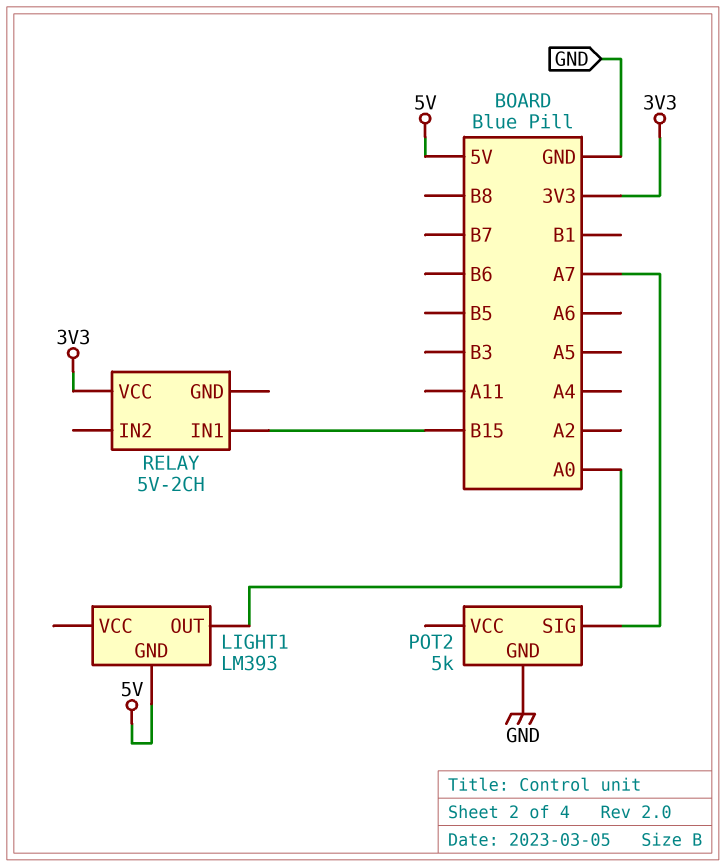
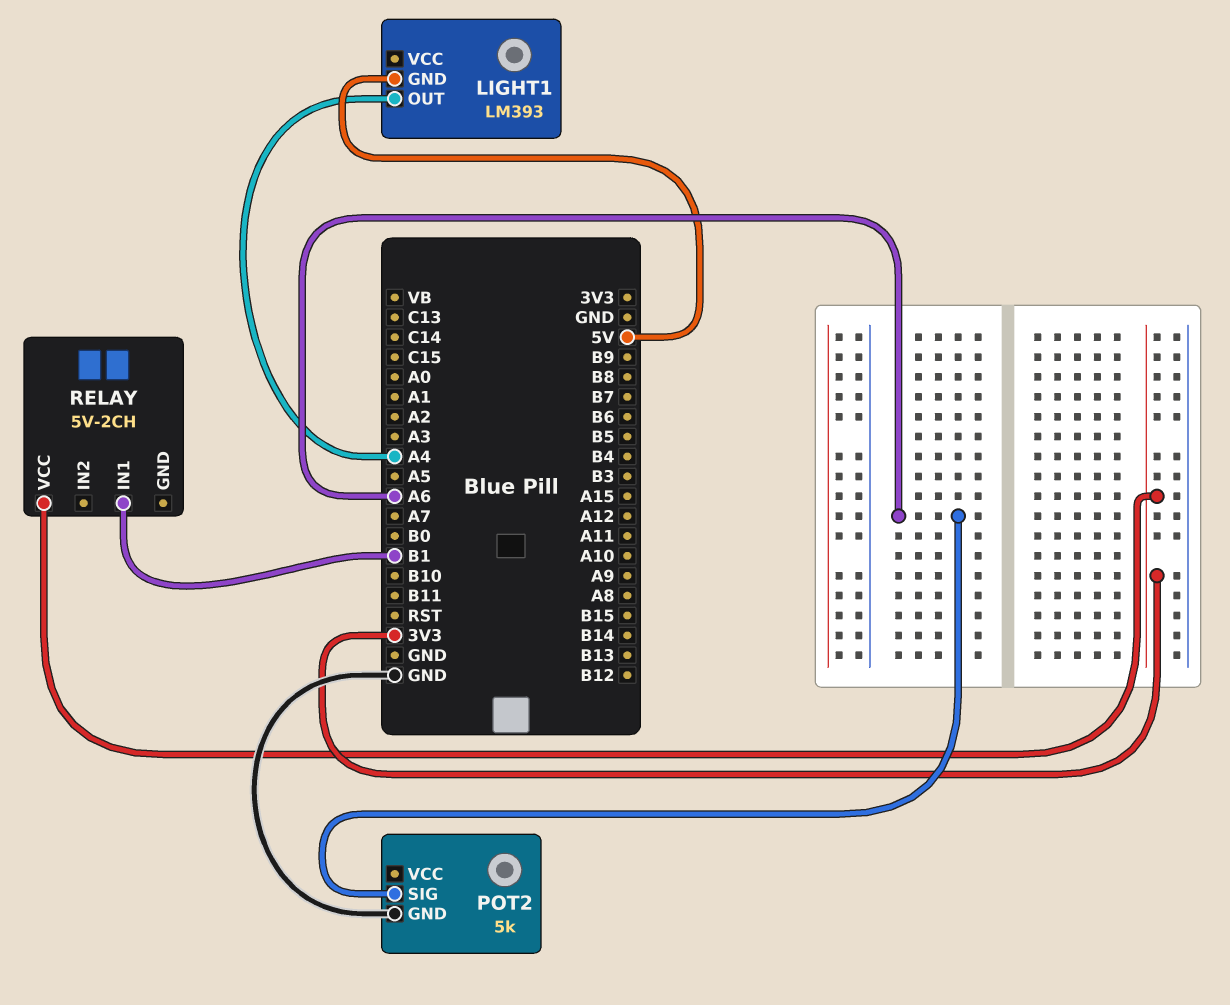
LIGHT1 pin OUT: A0 -> A4
POT2 pin SIG: A7 -> A6
RELAY pin IN1: B15 -> B1

